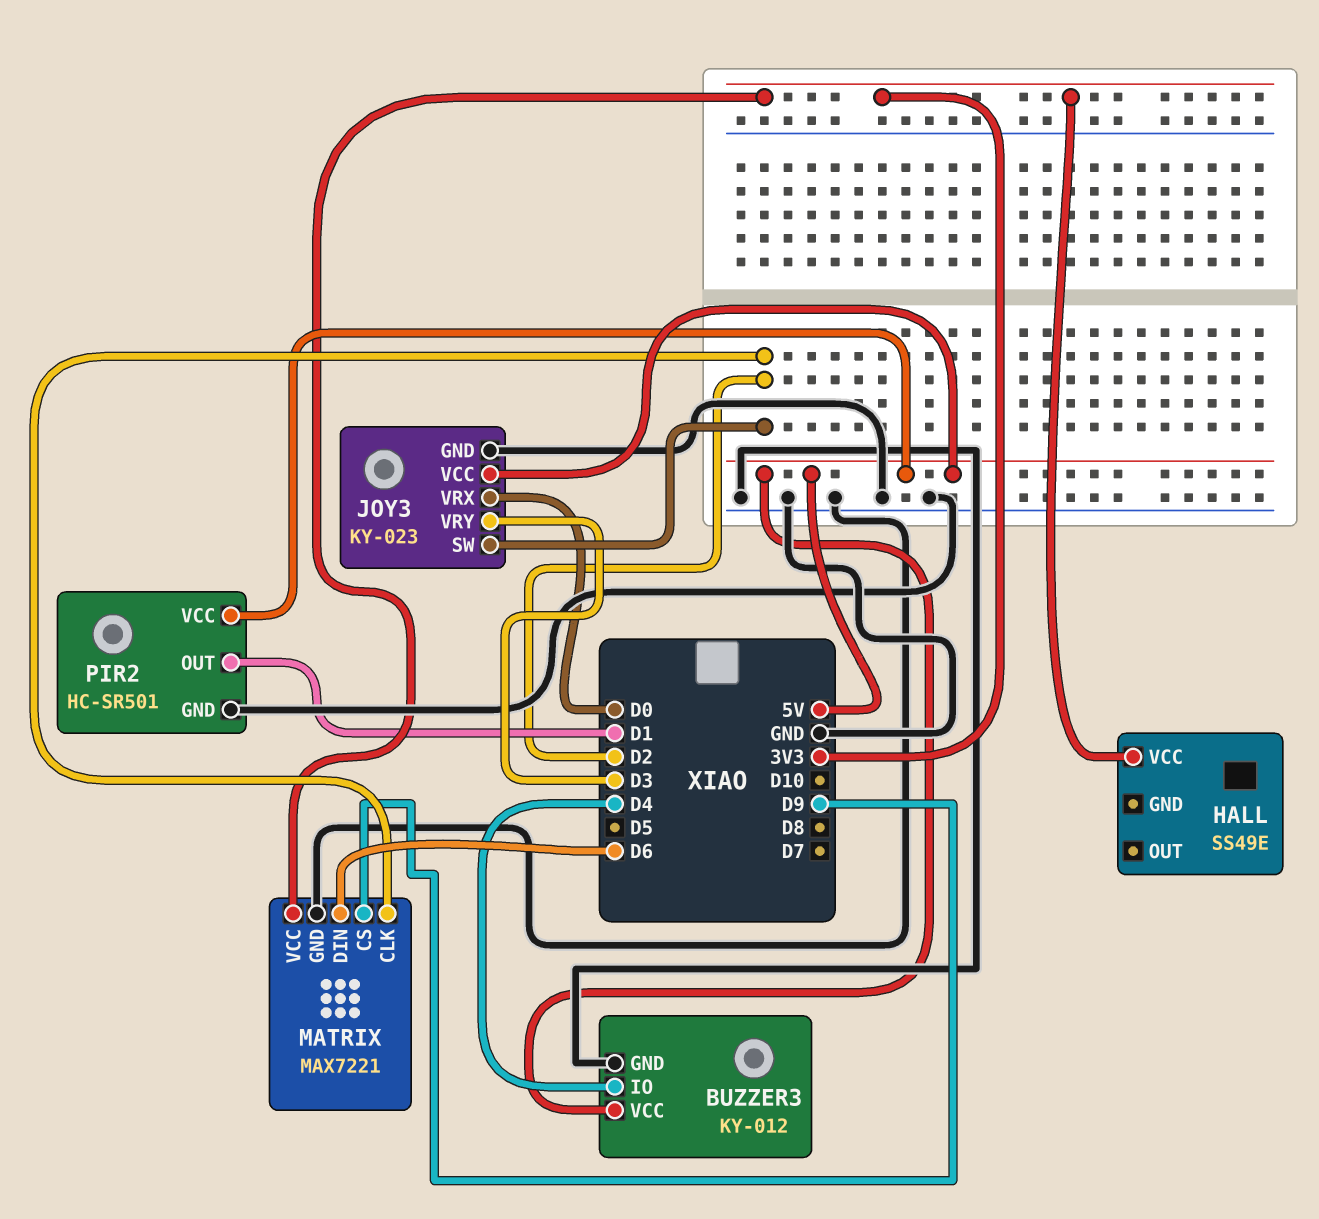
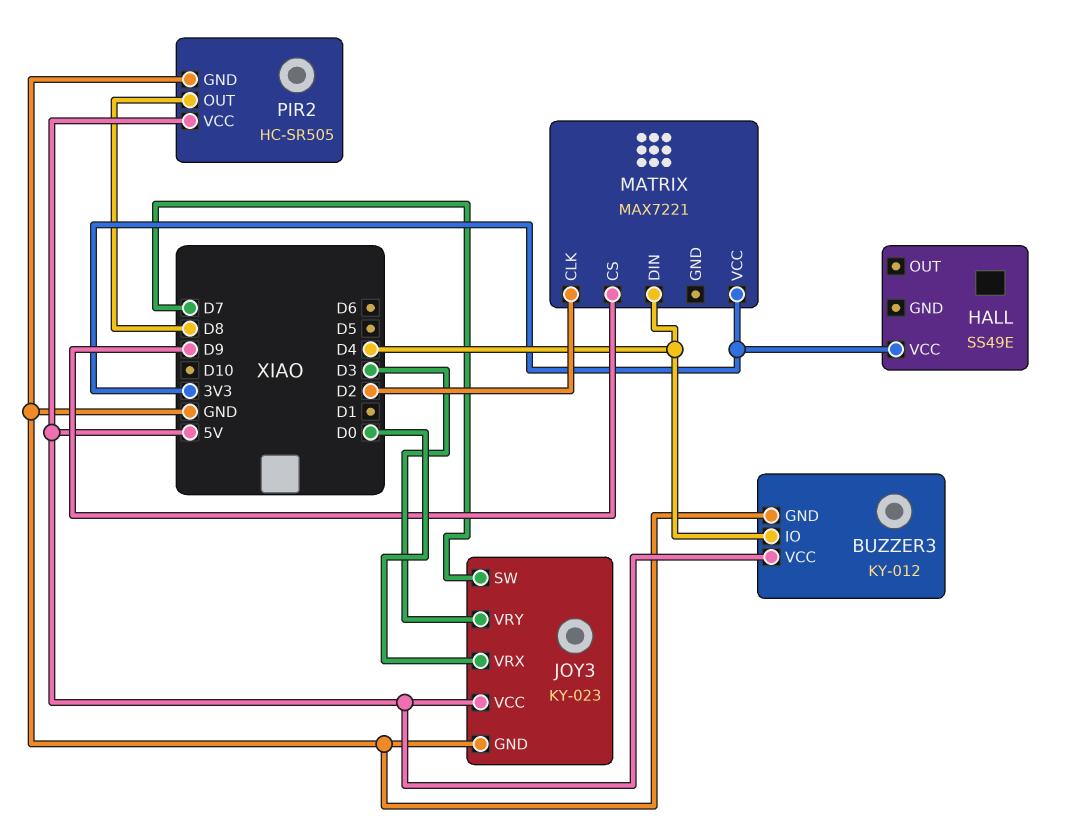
JOY3 pin SW: D2 -> D7
MATRIX pin DIN: D6 -> D4
MATRIX pin GND: GND -> none
PIR2: HC-SR501 -> HC-SR505
PIR2 pin OUT: D1 -> D8

